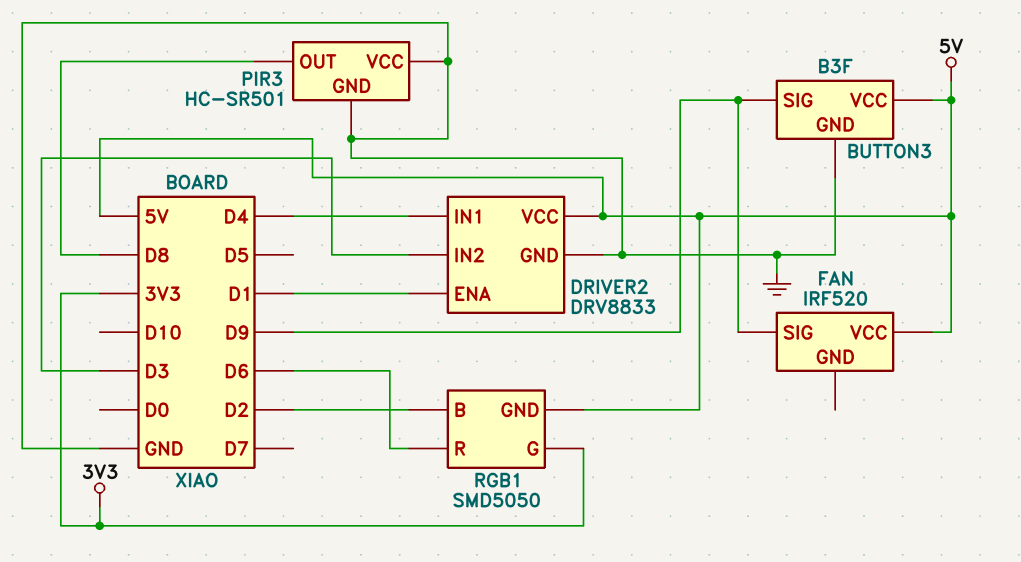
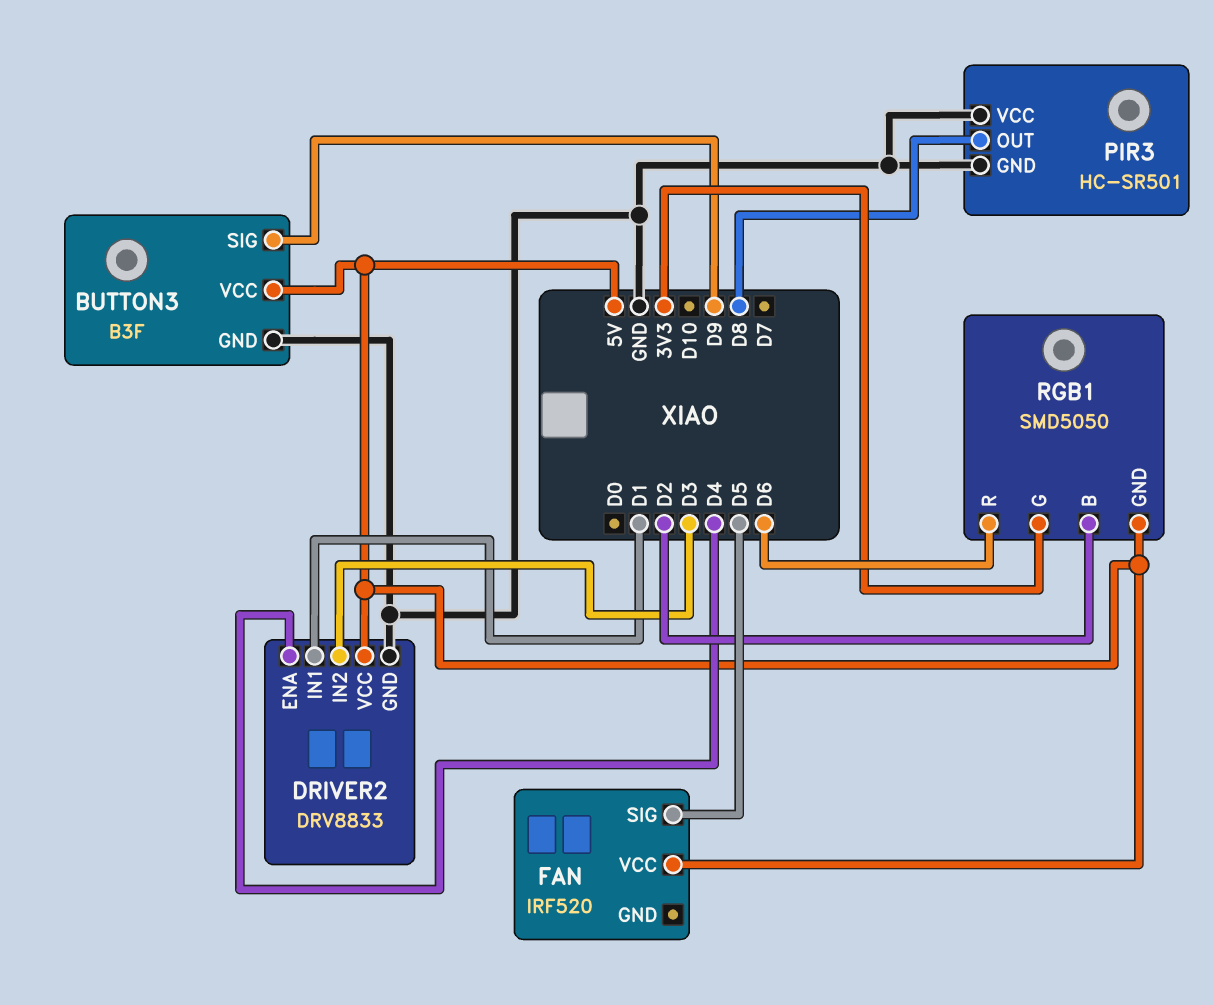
DRIVER2 pin ENA: D1 -> D4
DRIVER2 pin IN1: D4 -> D1
FAN pin SIG: D9 -> D5

